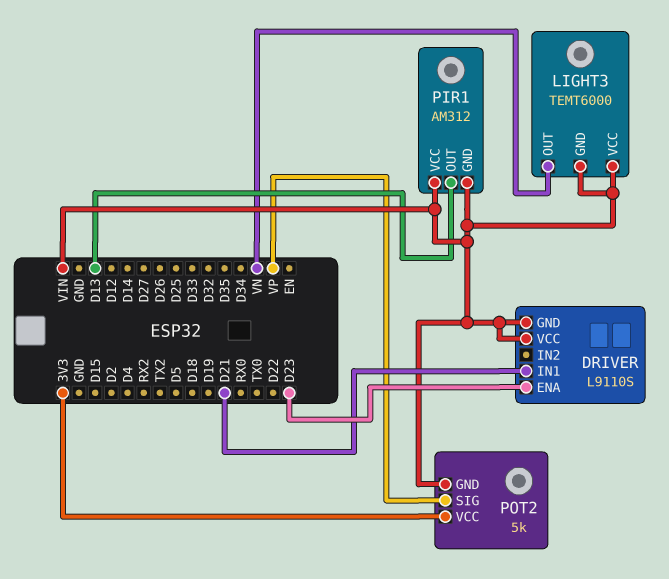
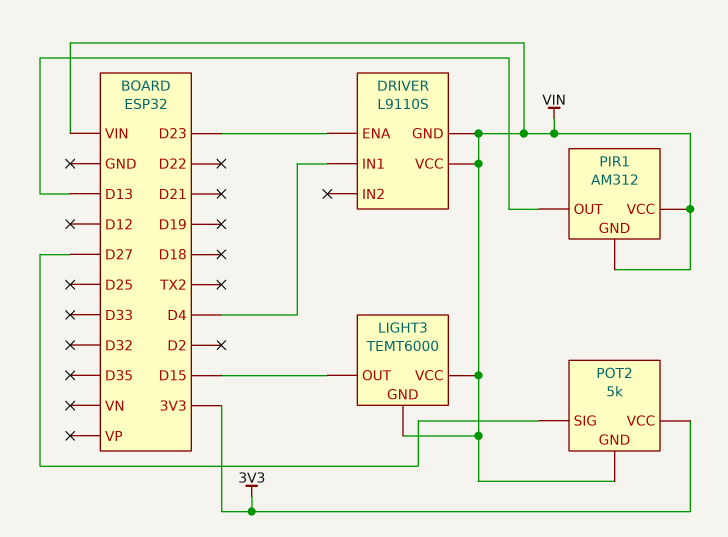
DRIVER pin IN1: D21 -> D4
LIGHT3 pin OUT: VN -> D15
POT2 pin SIG: VP -> D27

